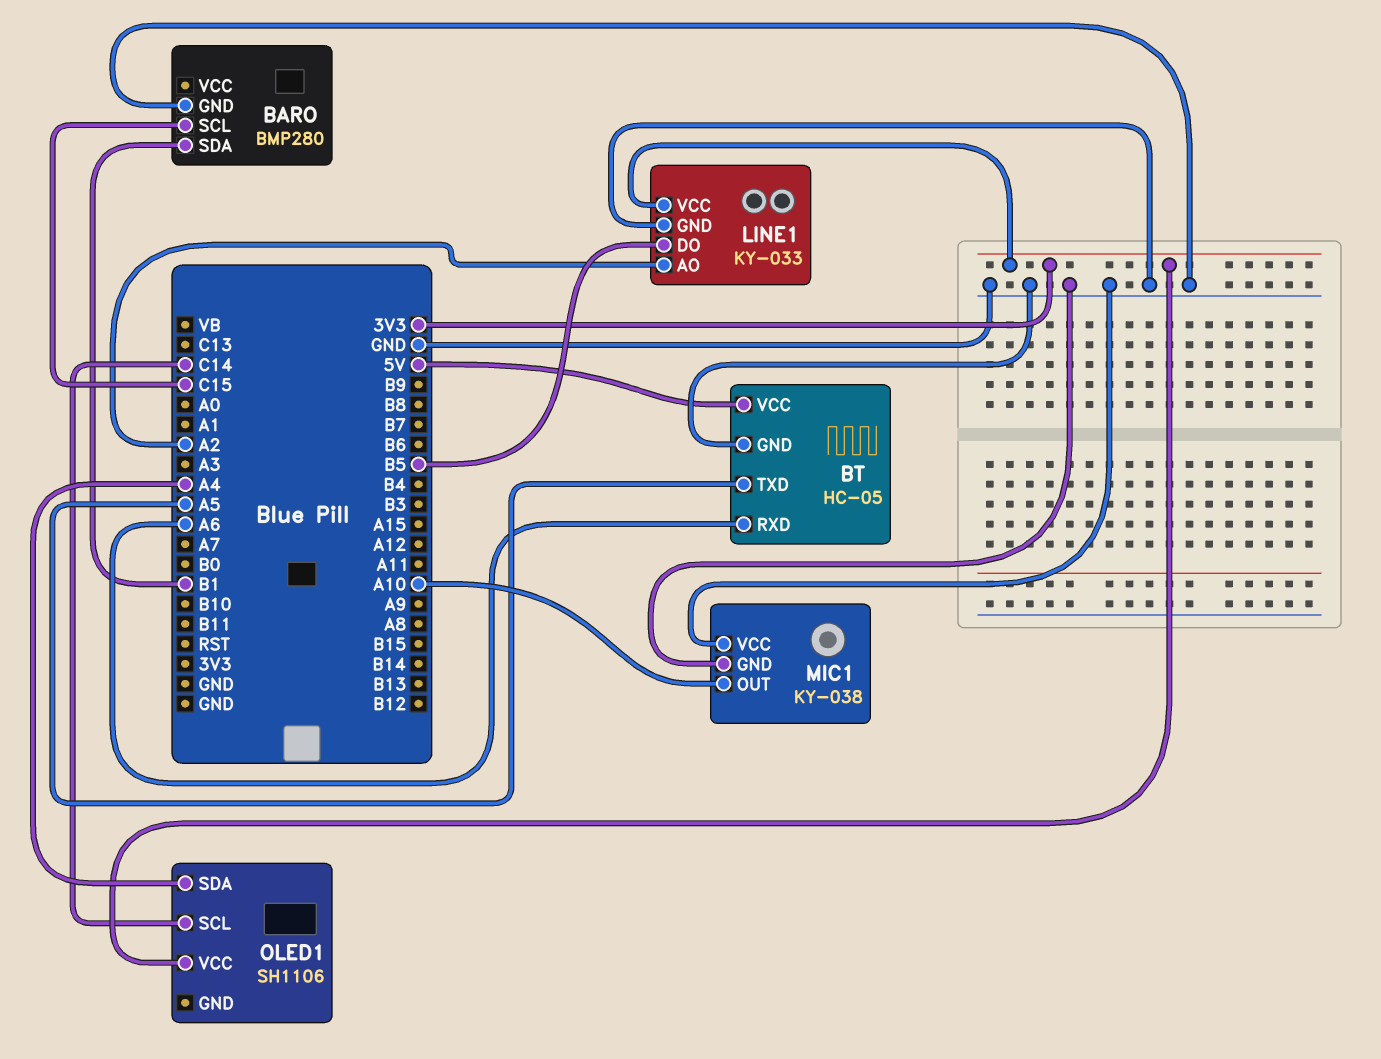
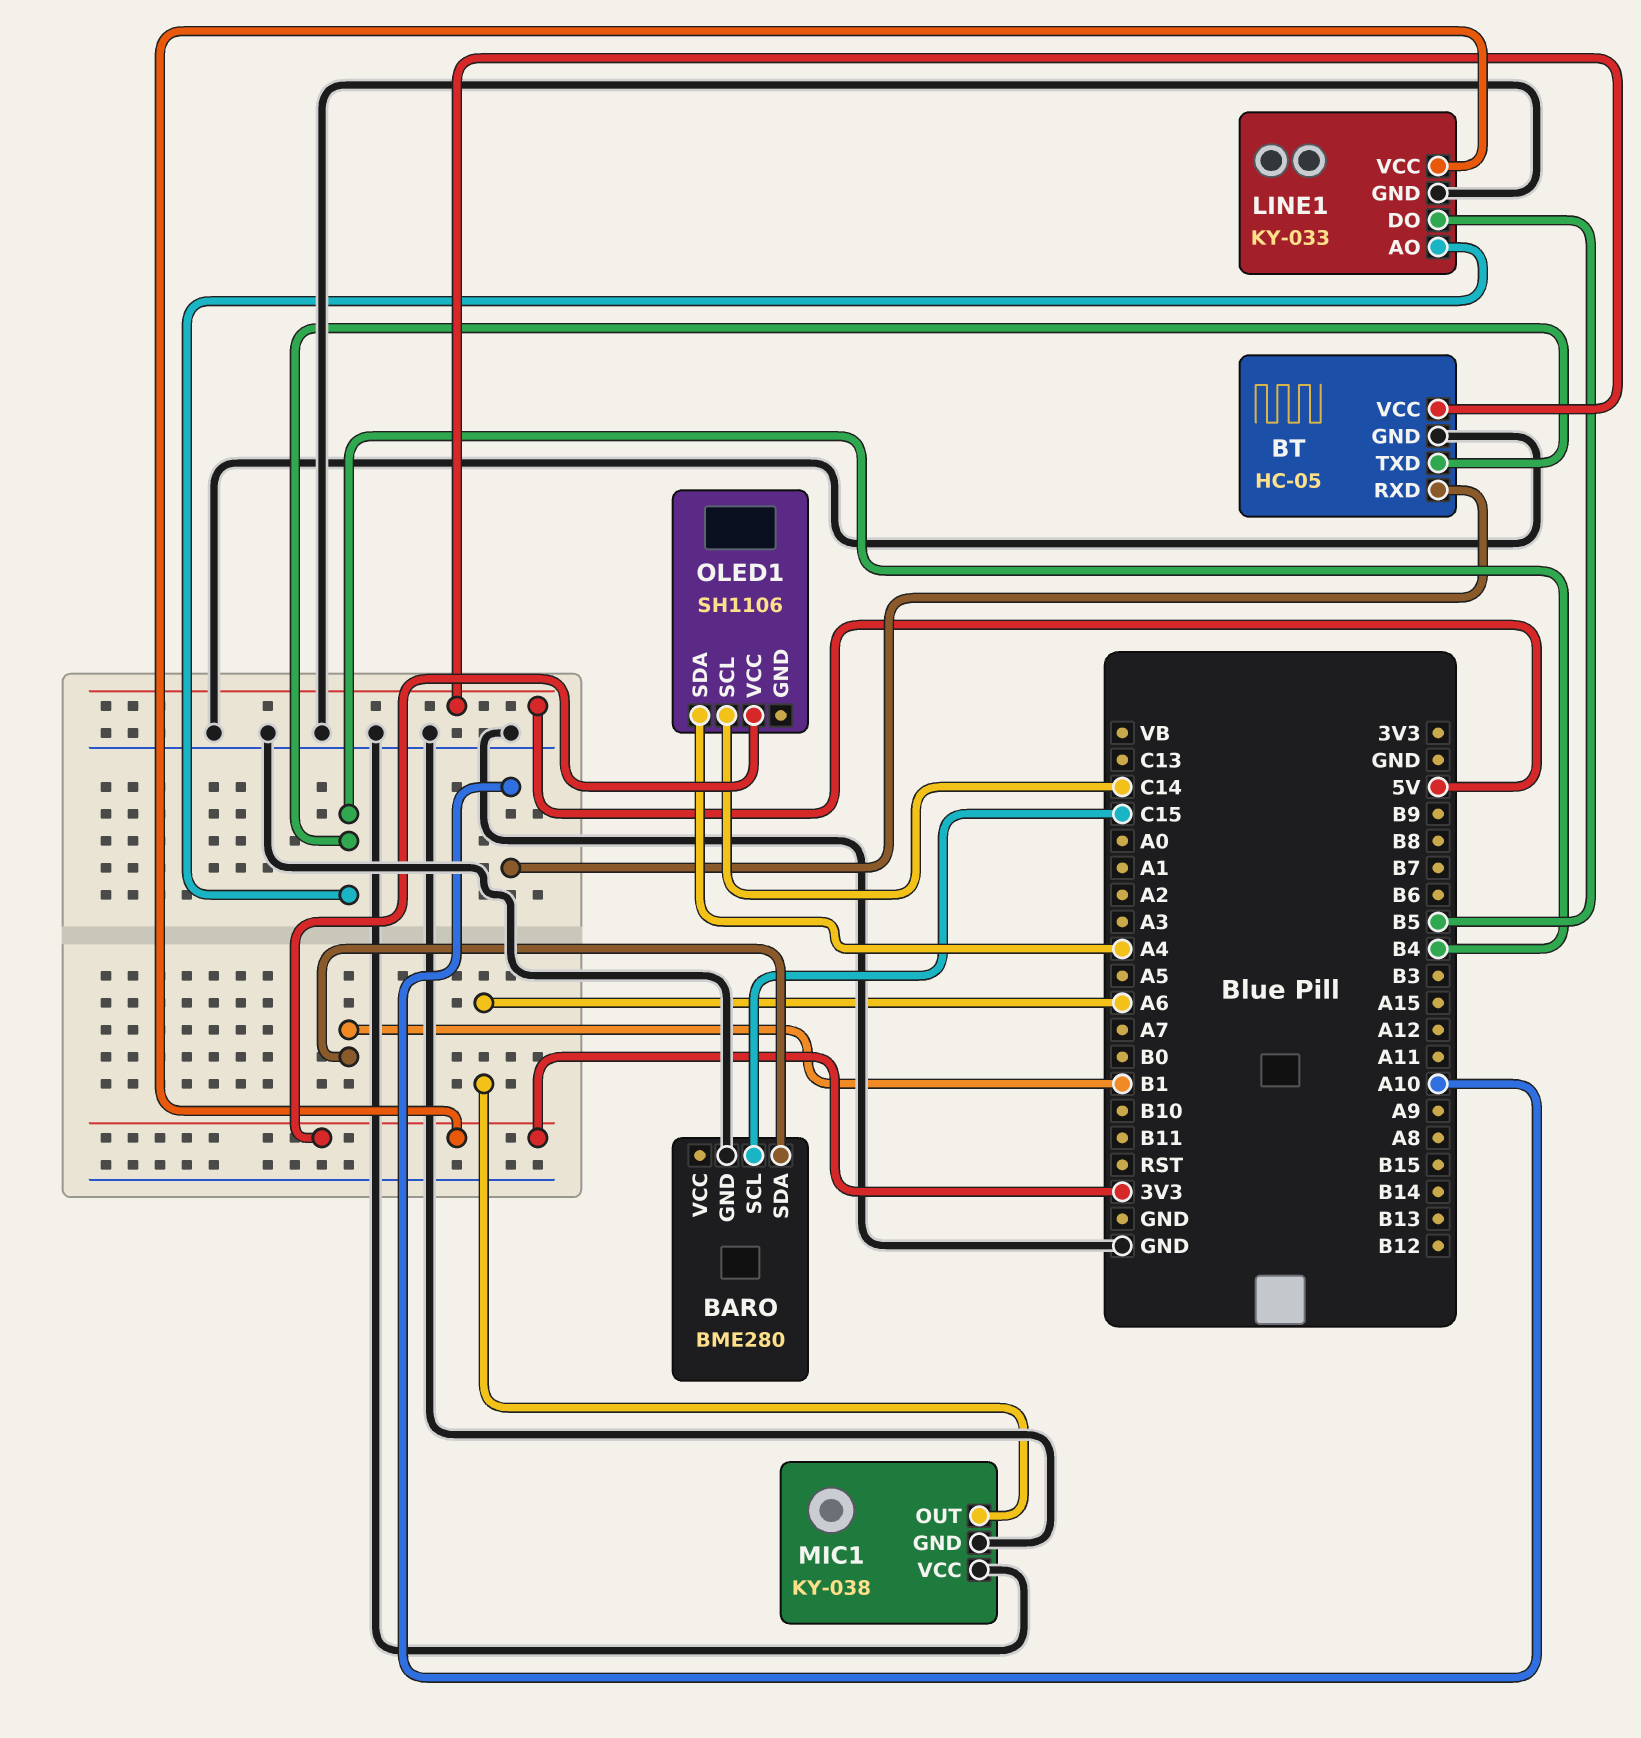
BARO: BMP280 -> BME280
BT pin RXD: A6 -> A10
BT pin TXD: A5 -> B4
LINE1 pin AO: A2 -> B4
MIC1 pin OUT: A10 -> A6

